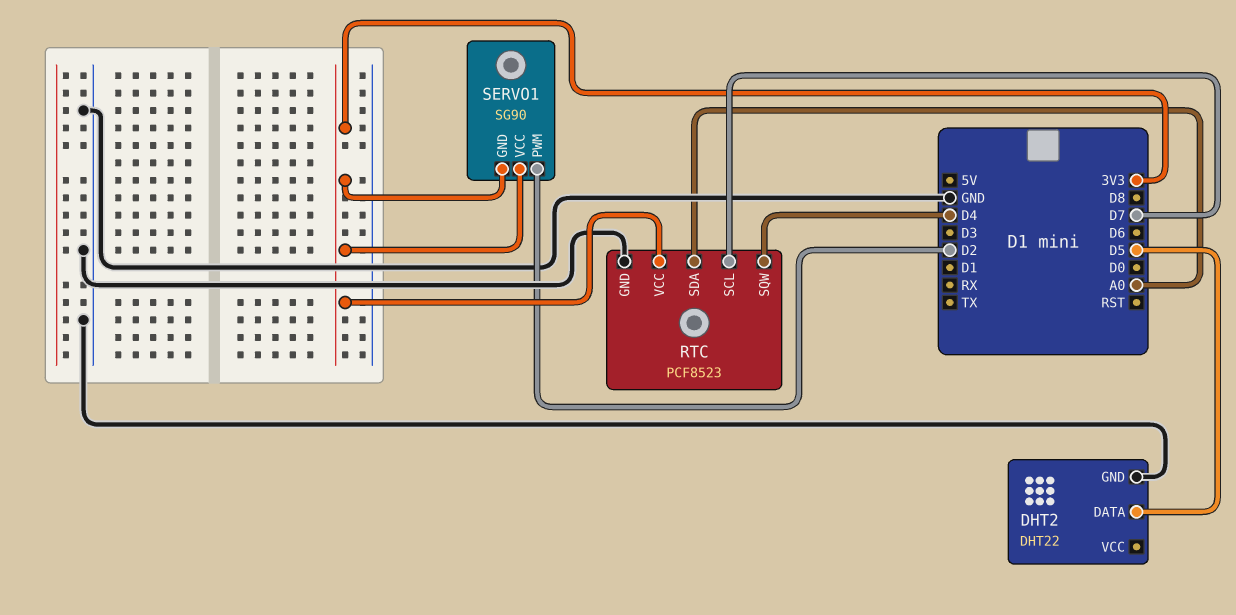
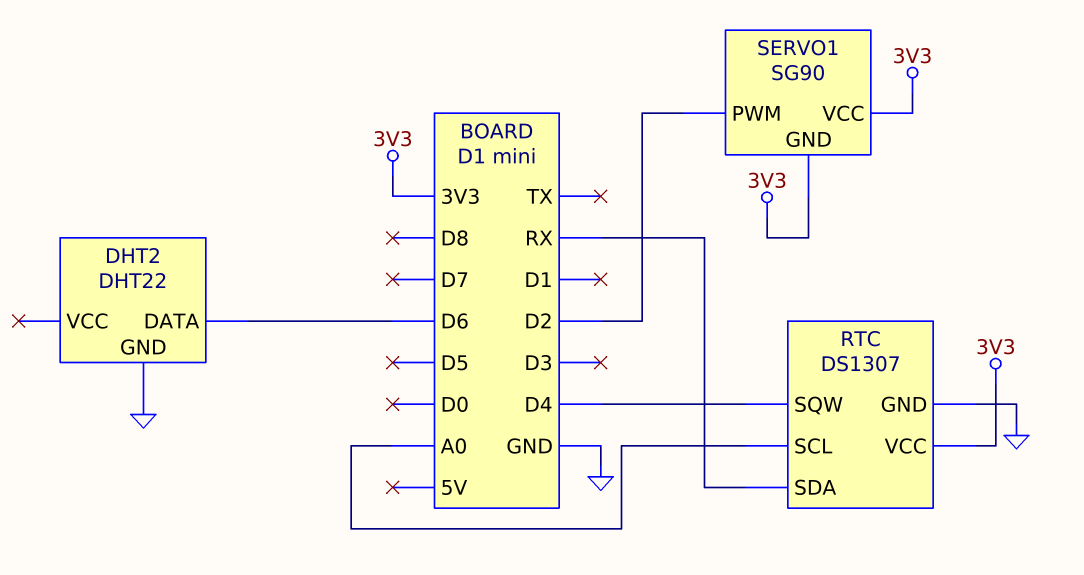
DHT2 pin DATA: D5 -> D6
RTC: PCF8523 -> DS1307
RTC pin SCL: D7 -> A0
RTC pin SDA: A0 -> RX

